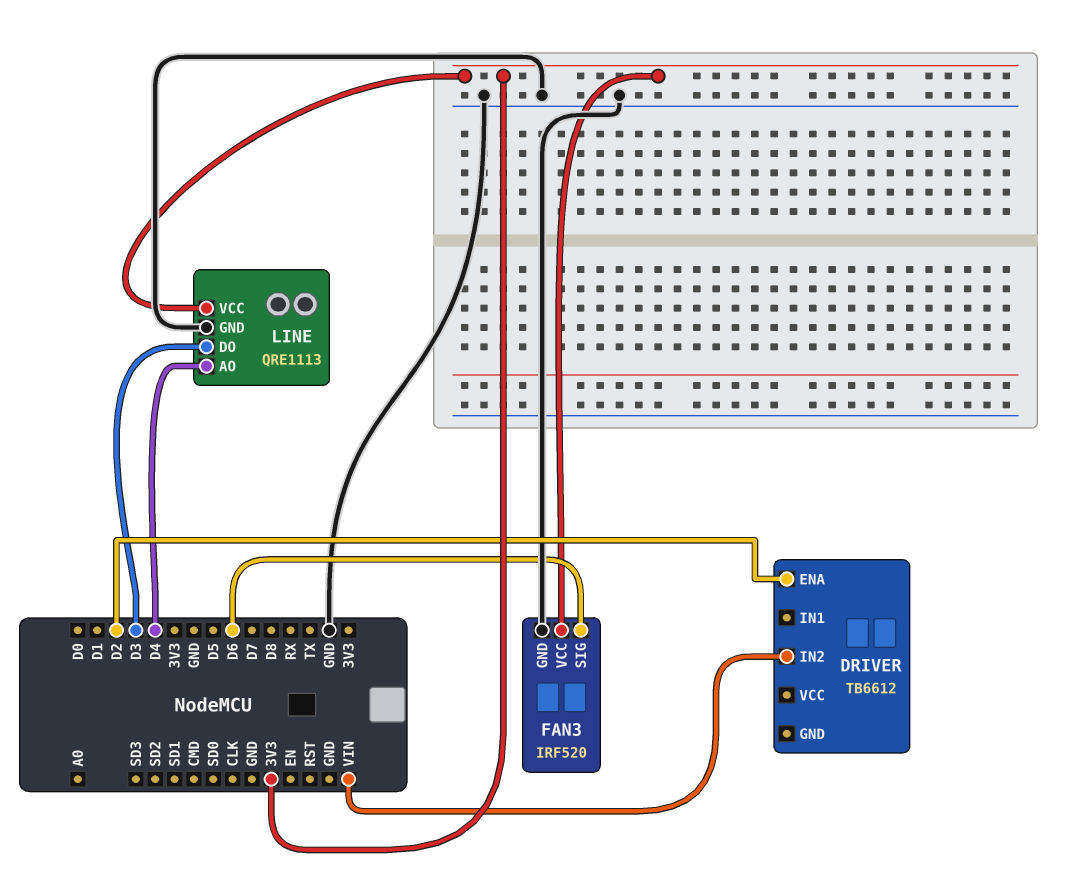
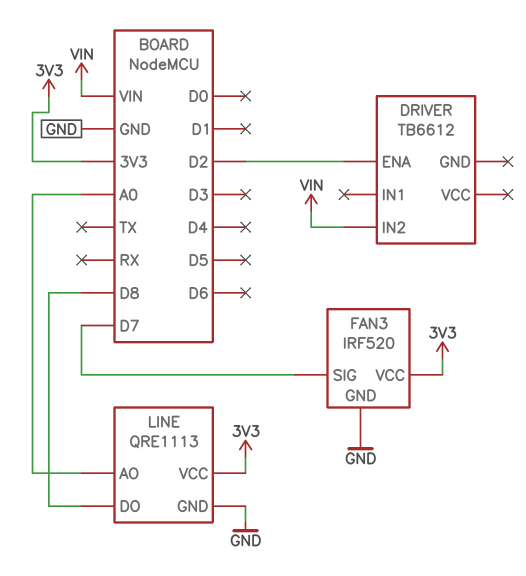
FAN3 pin SIG: D6 -> D7
LINE pin AO: D4 -> A0
LINE pin DO: D3 -> D8

